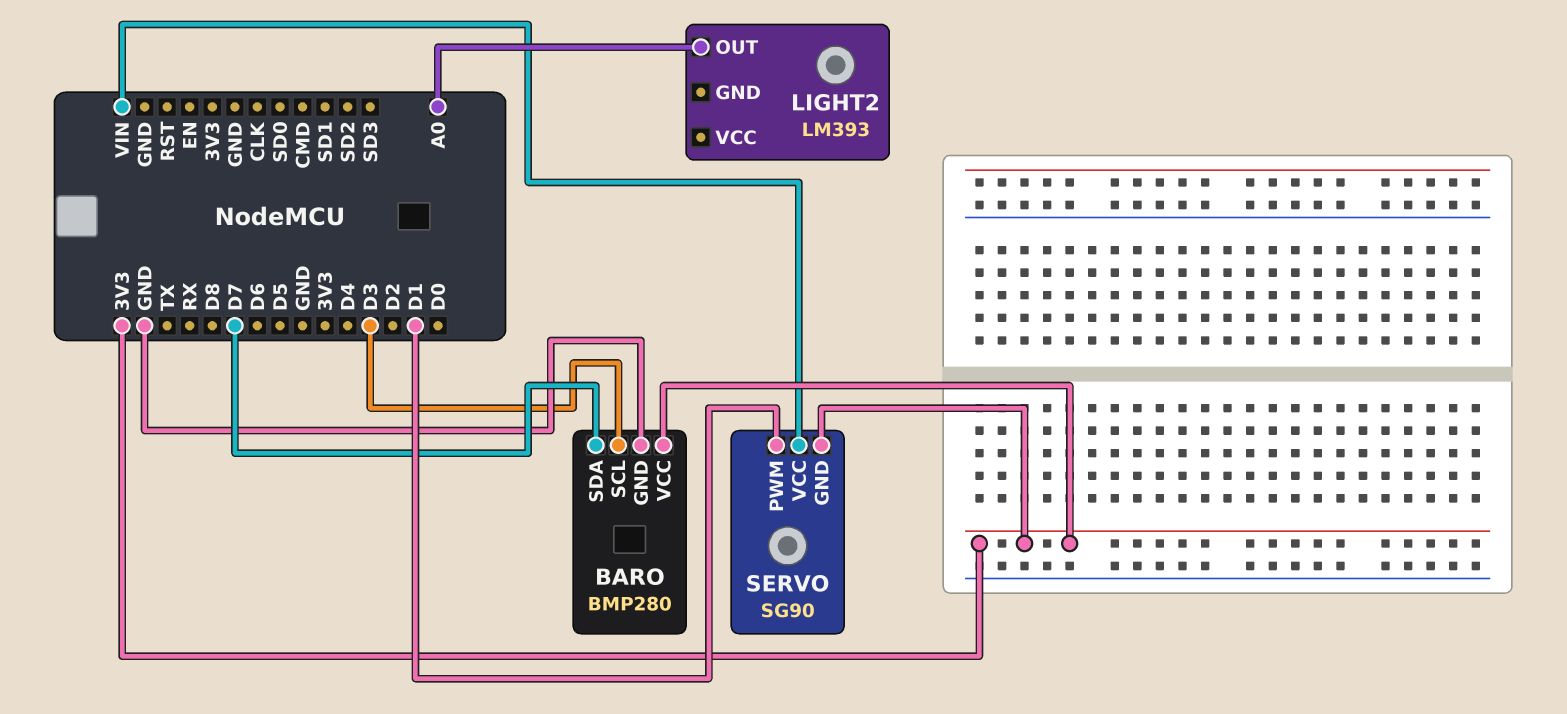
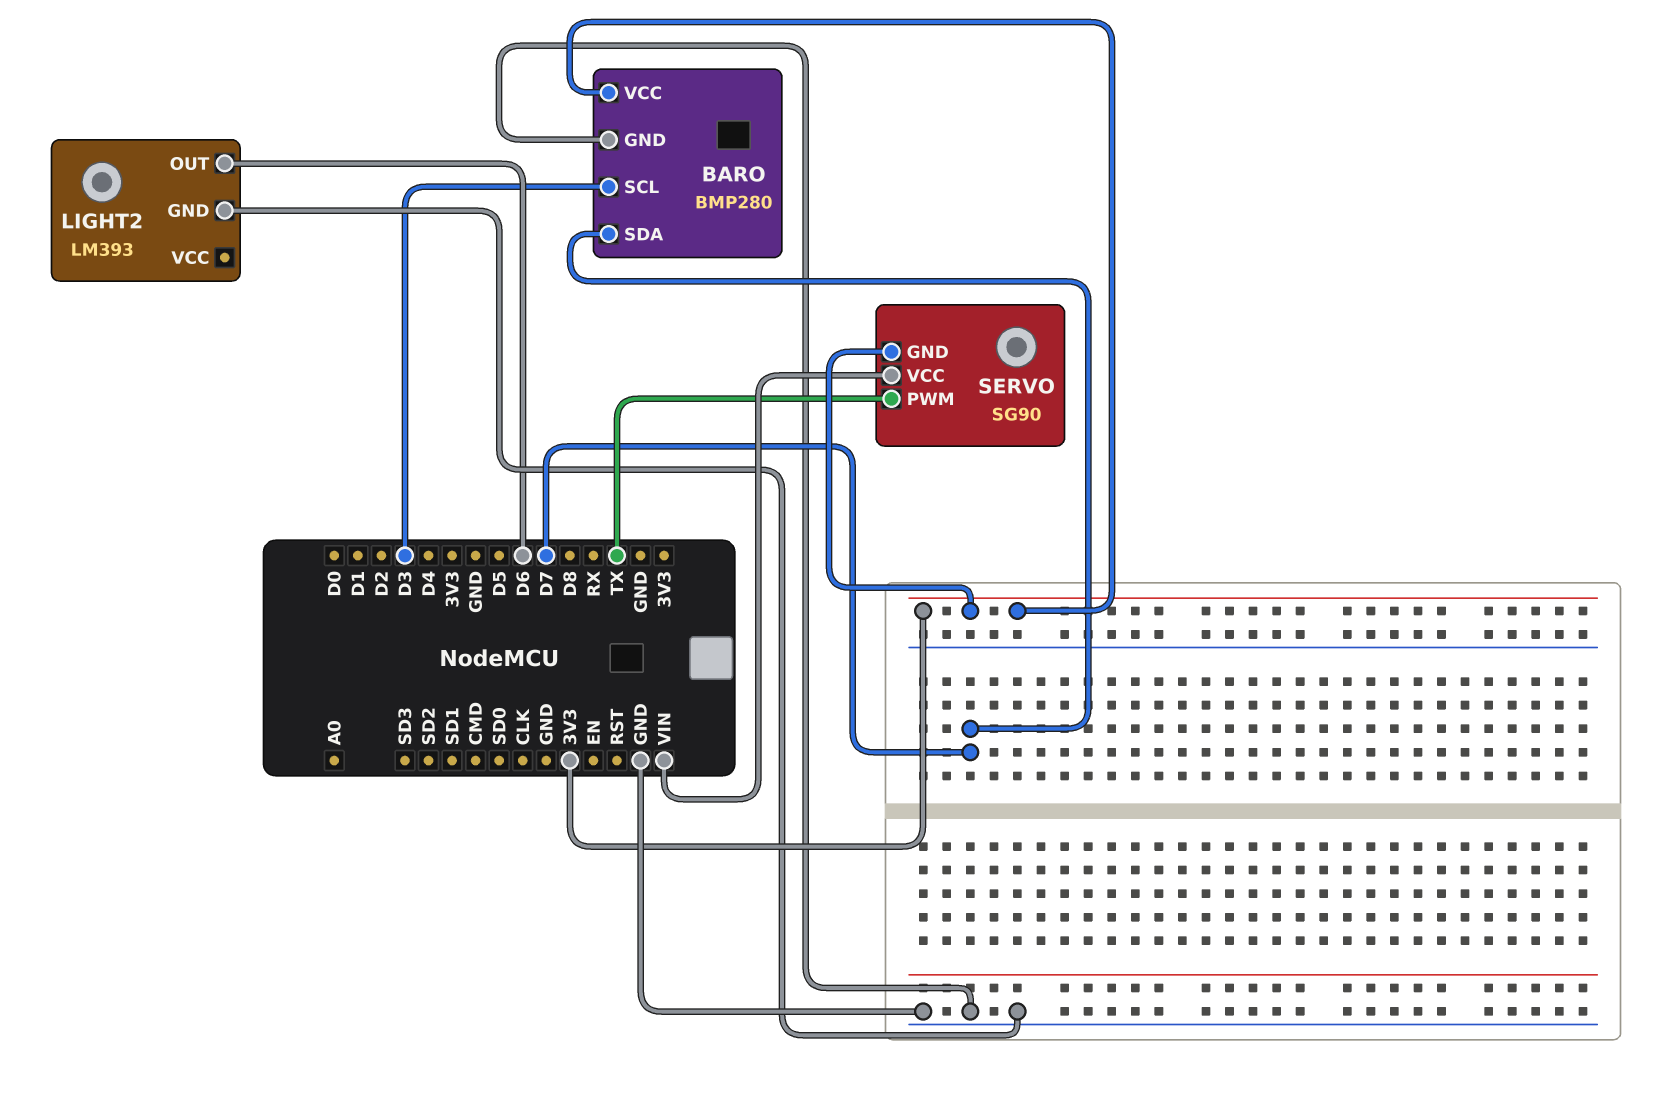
LIGHT2 pin GND: none -> GND
LIGHT2 pin OUT: A0 -> D6
SERVO pin PWM: D1 -> TX

